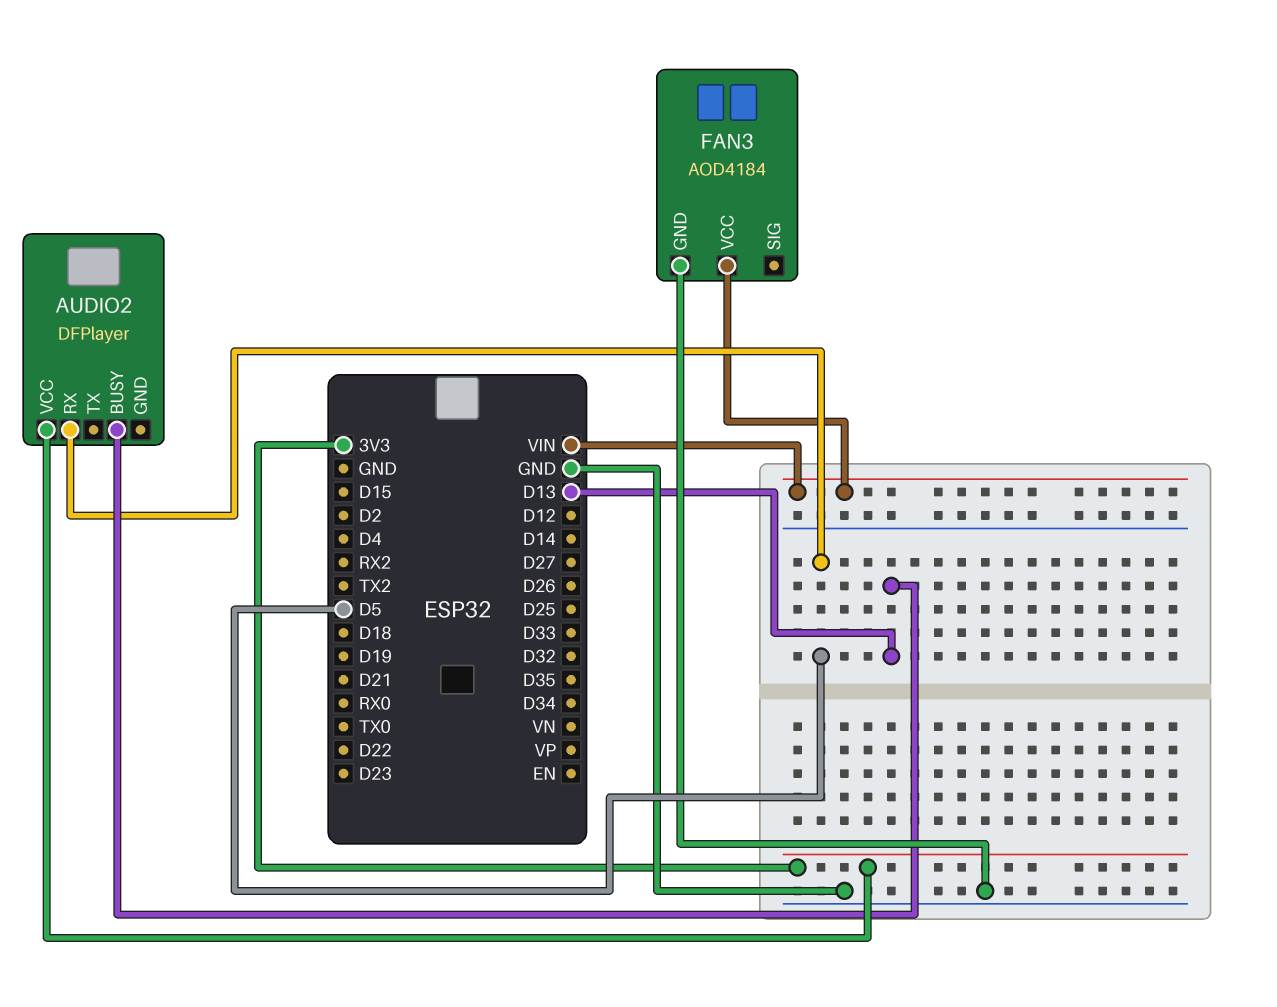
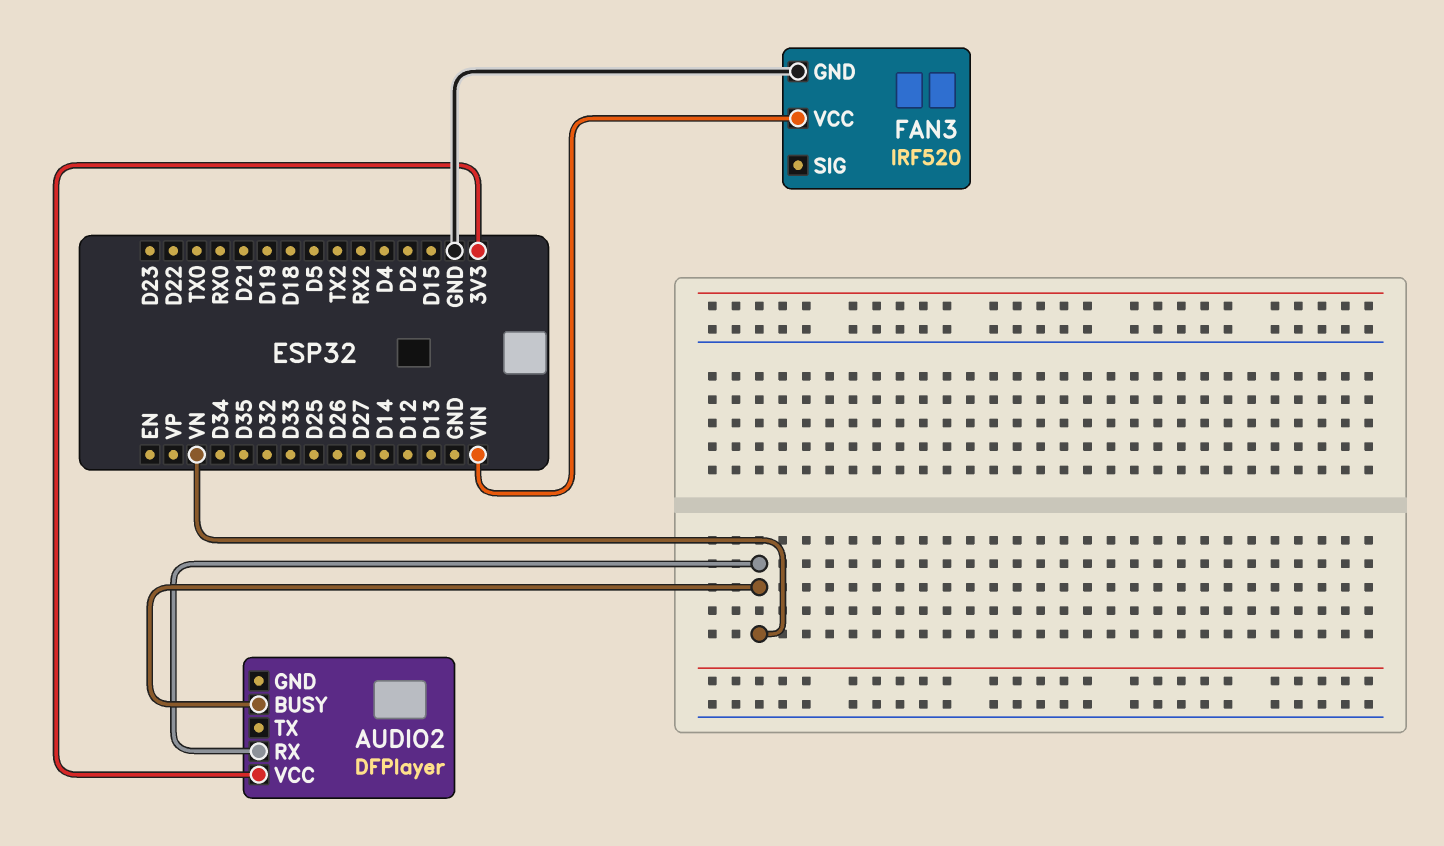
AUDIO2 pin BUSY: D13 -> VN
AUDIO2 pin RX: D5 -> VN
FAN3: AOD4184 -> IRF520

